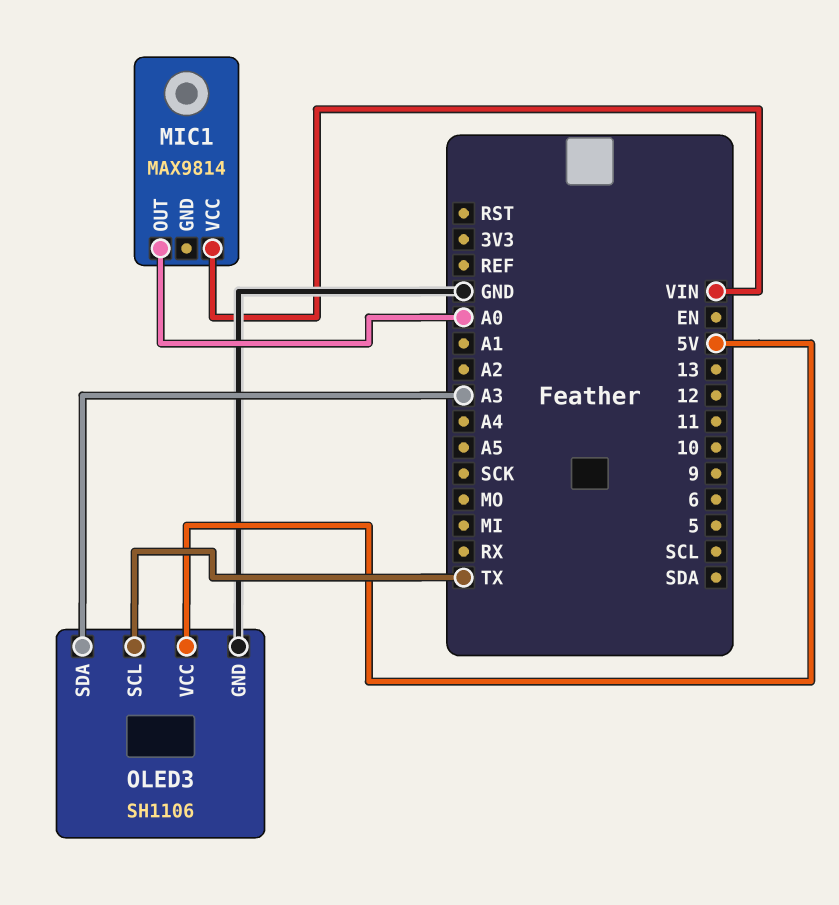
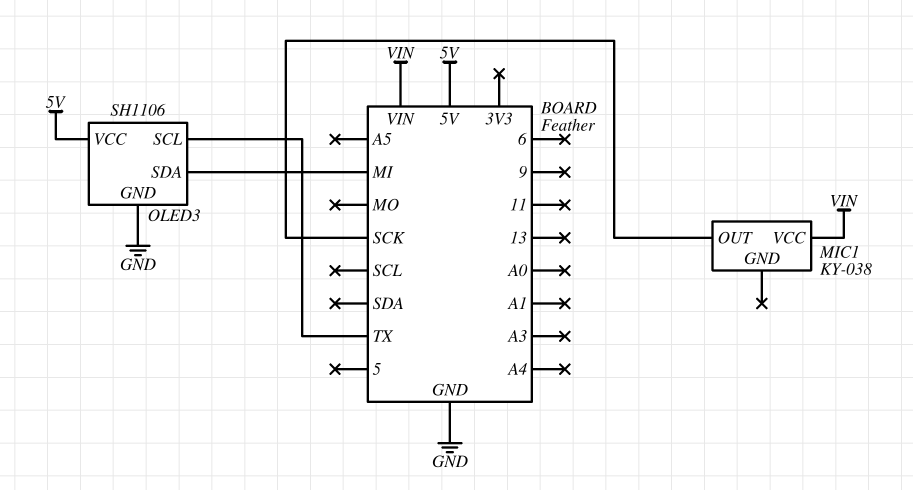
MIC1: MAX9814 -> KY-038
MIC1 pin OUT: A0 -> SCK
OLED3 pin SDA: A3 -> MI

